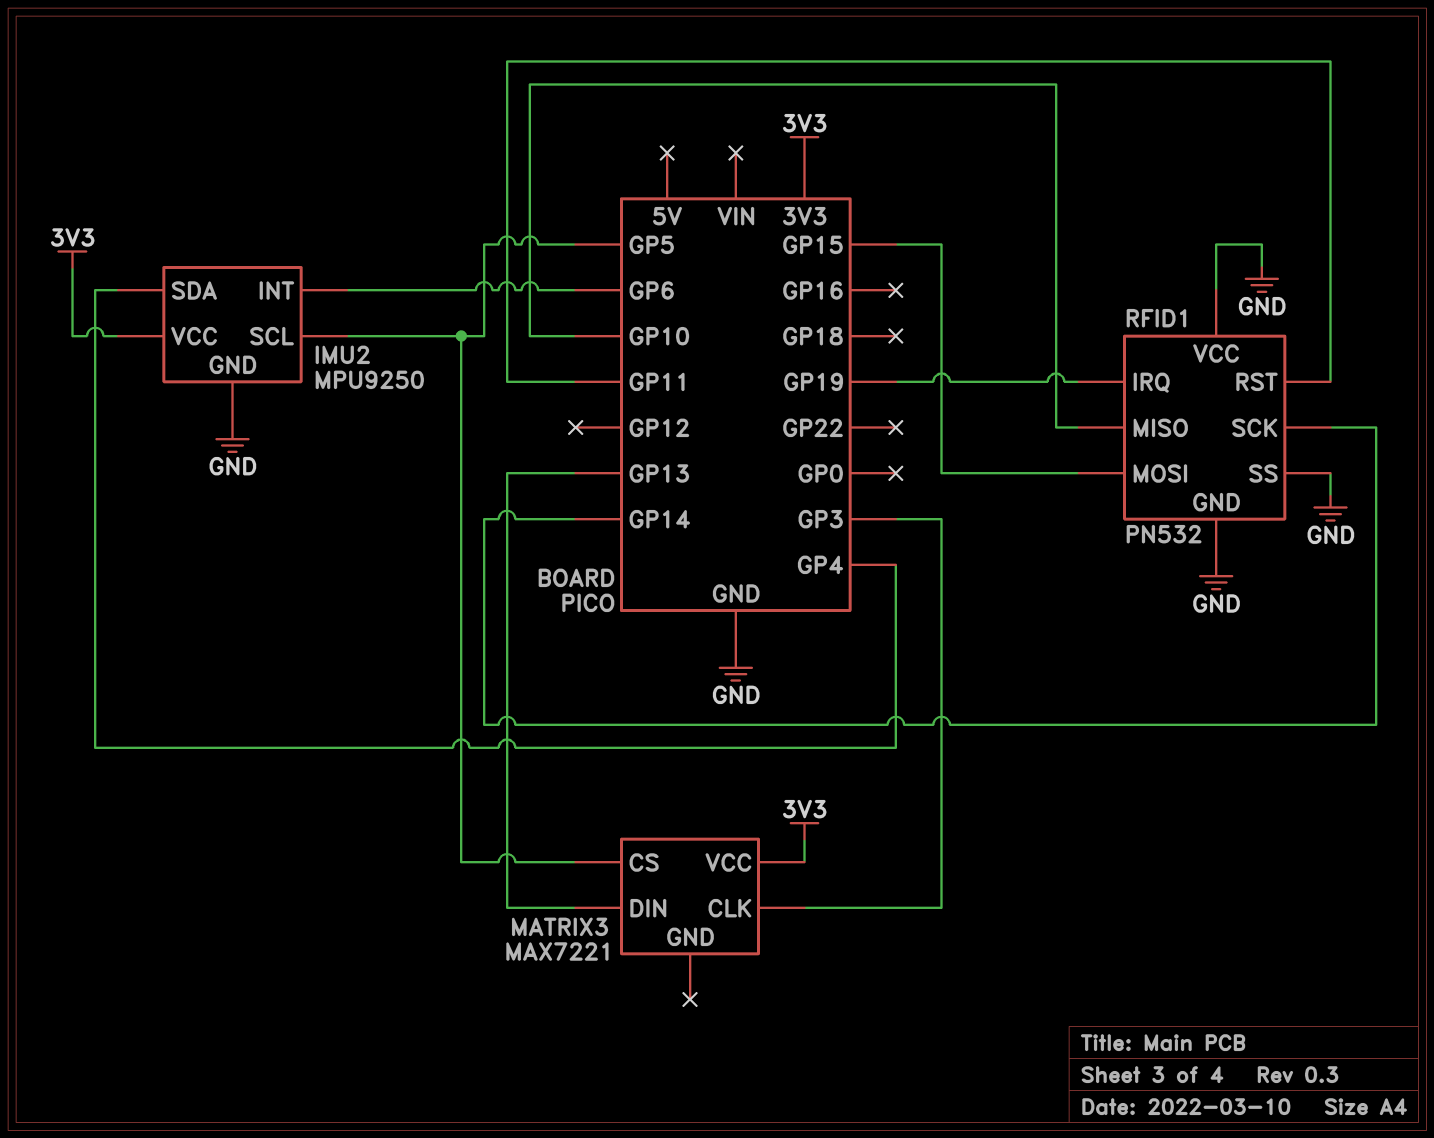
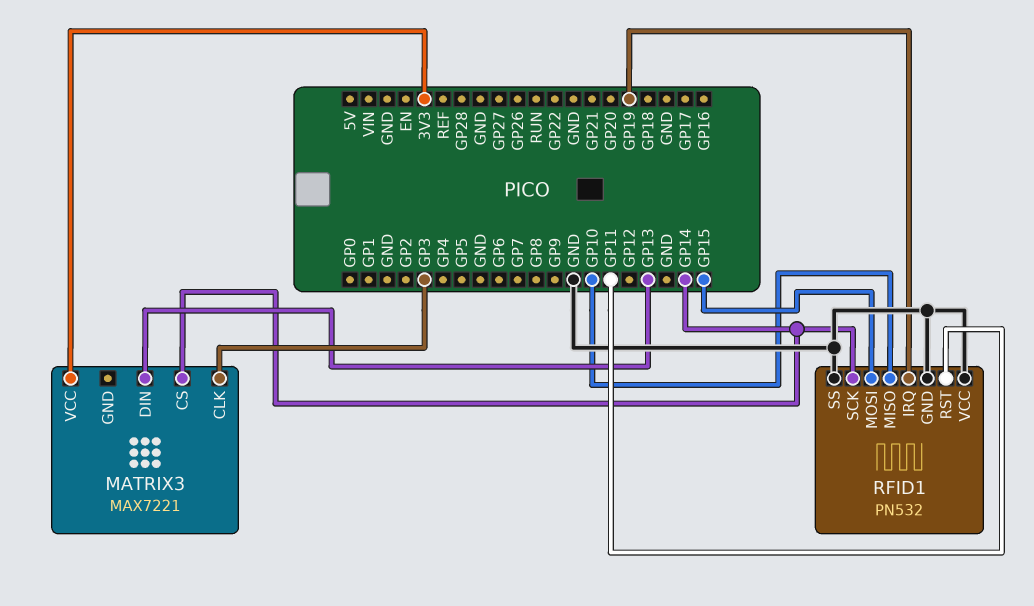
IMU2: MPU9250 -> none
IMU2 pin GND: GND -> none
IMU2 pin INT: GP6 -> none
IMU2 pin SCL: GP5 -> none
IMU2 pin SDA: GP4 -> none
IMU2 pin VCC: 3V3 -> none
MATRIX3 pin CS: GP5 -> GP14

